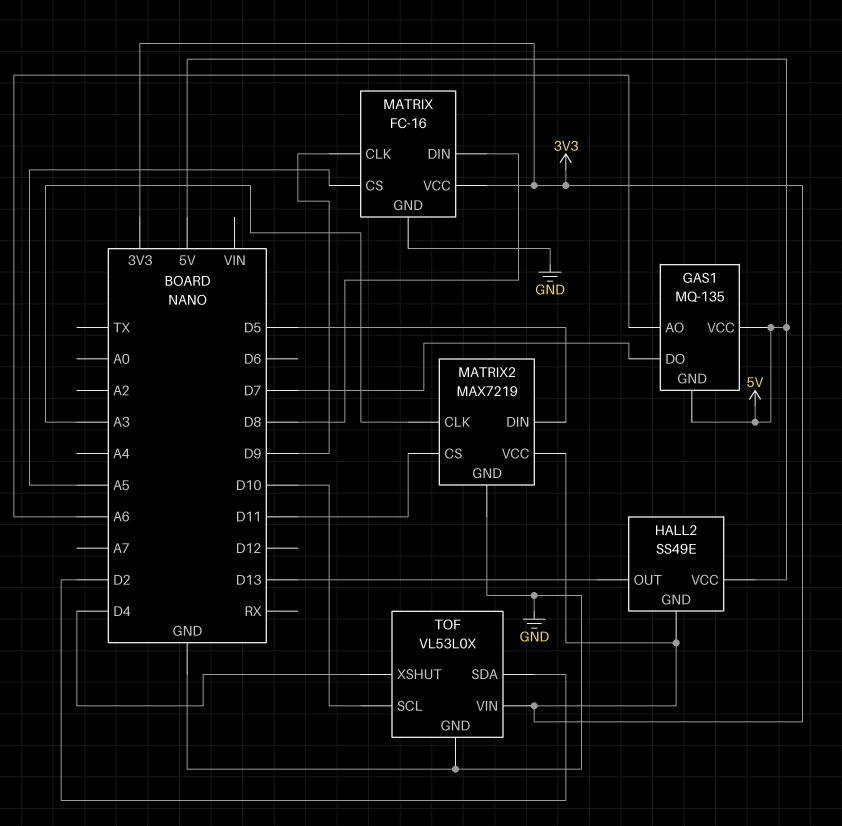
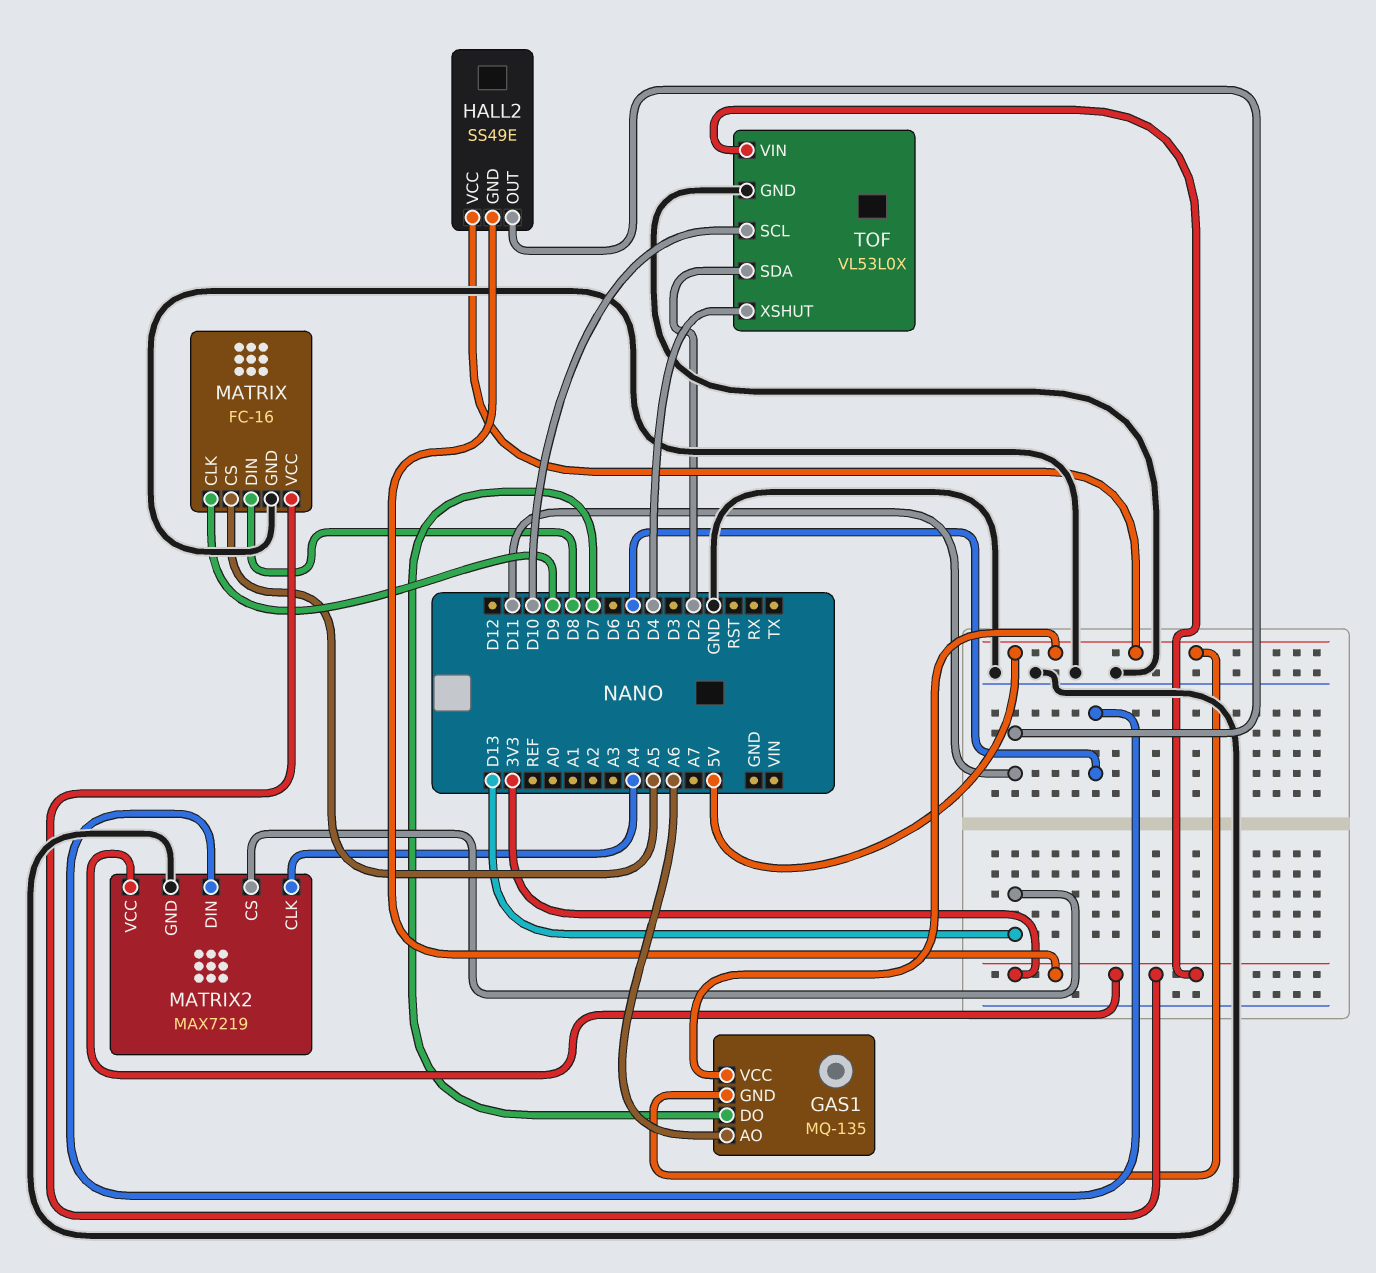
HALL2 pin OUT: D13 -> D11
MATRIX2 pin CLK: A3 -> A4
MATRIX2 pin CS: D11 -> D13

